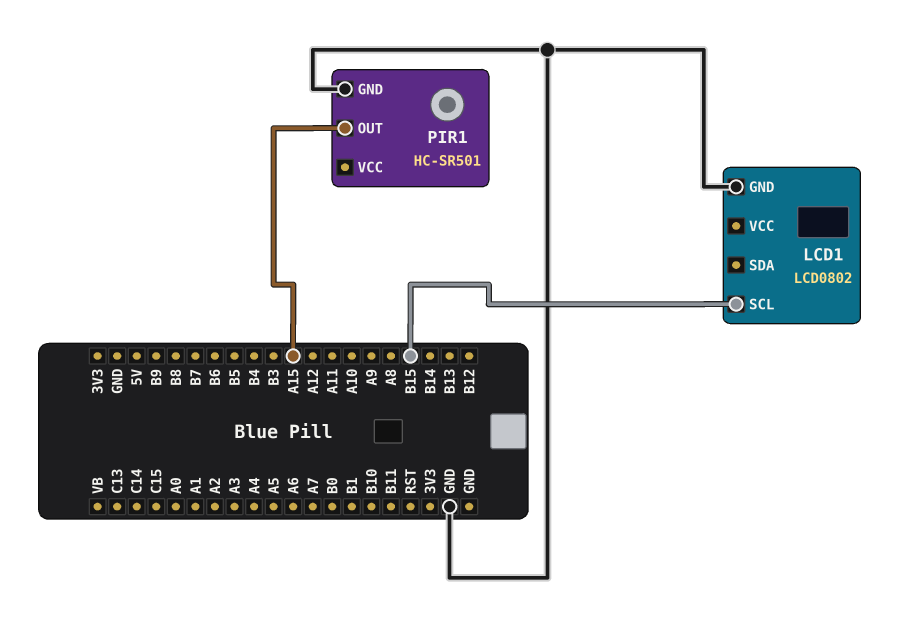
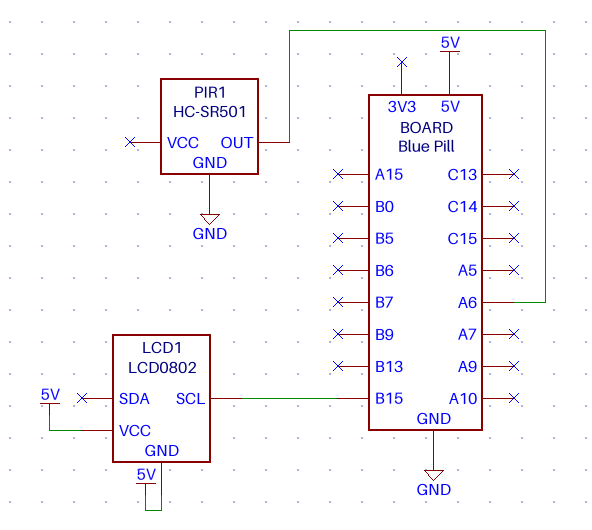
LCD1 pin GND: GND -> 5V
LCD1 pin VCC: none -> 5V
PIR1 pin OUT: A15 -> A6

